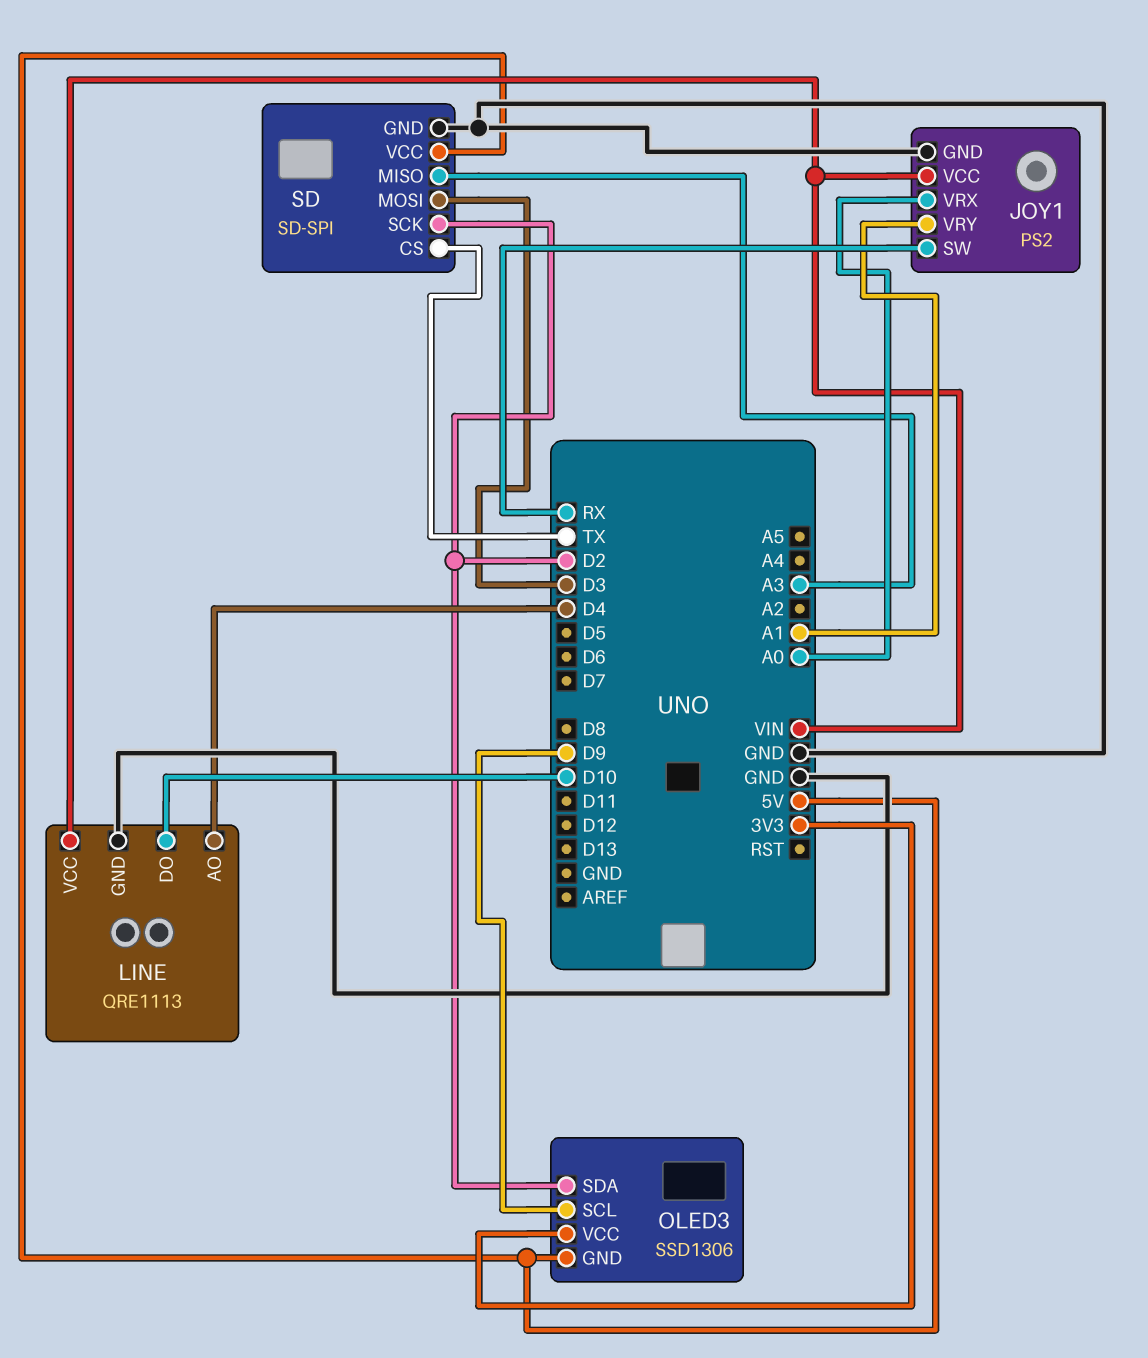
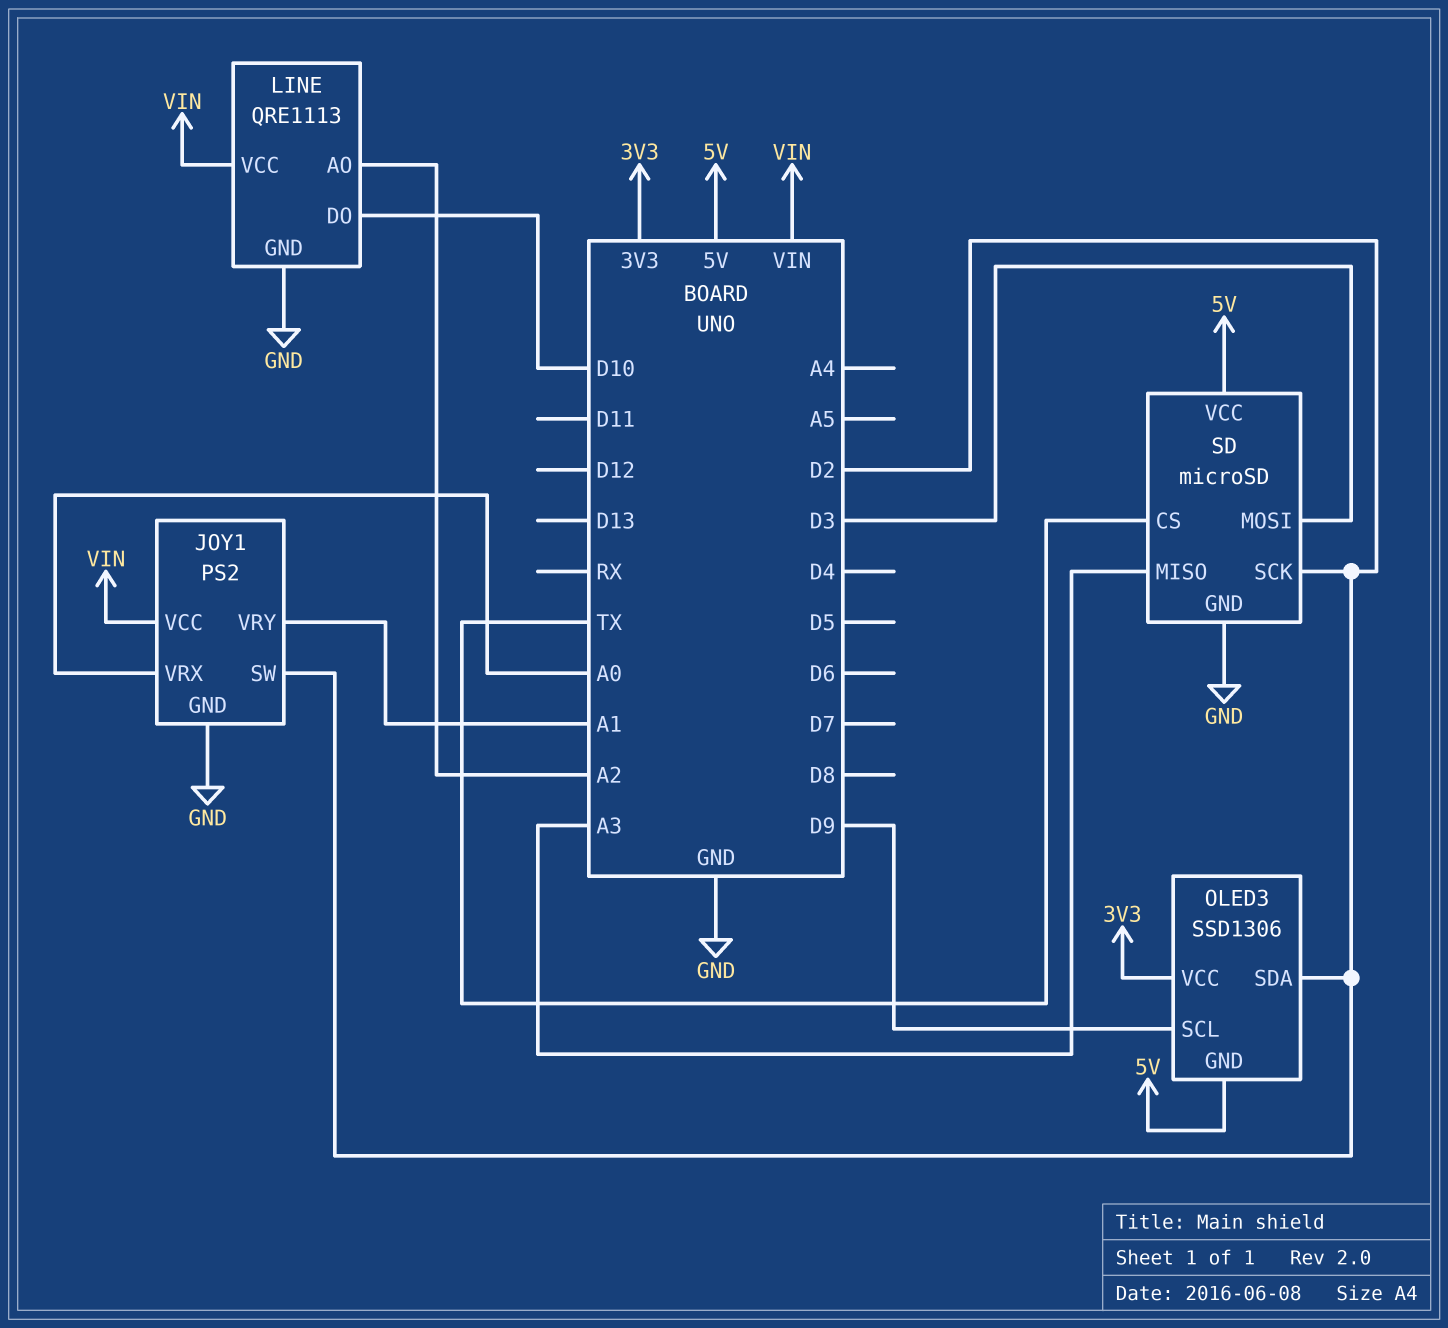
JOY1 pin SW: RX -> D2
LINE pin AO: D4 -> A2
SD: SD-SPI -> microSD

